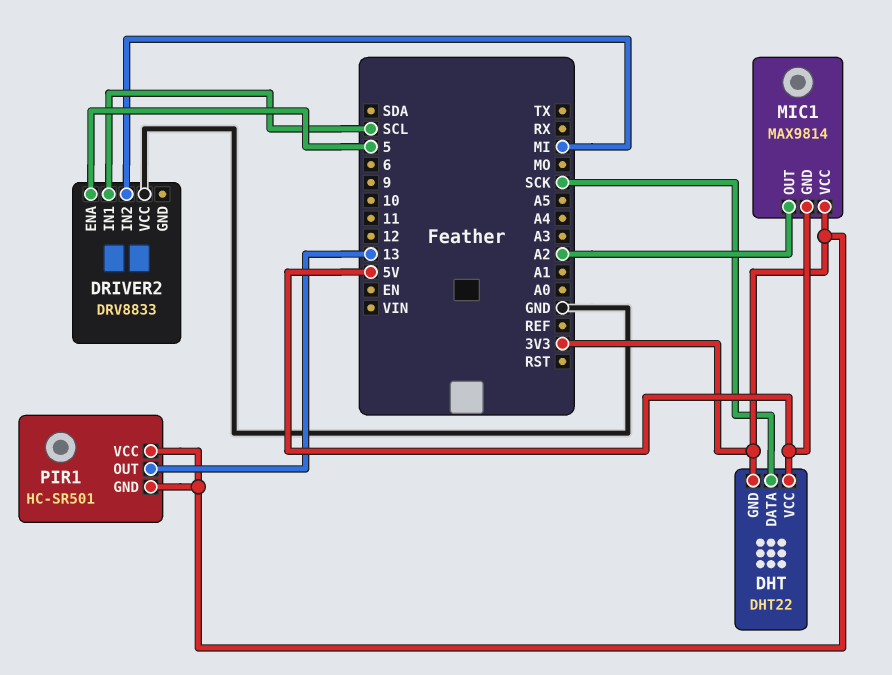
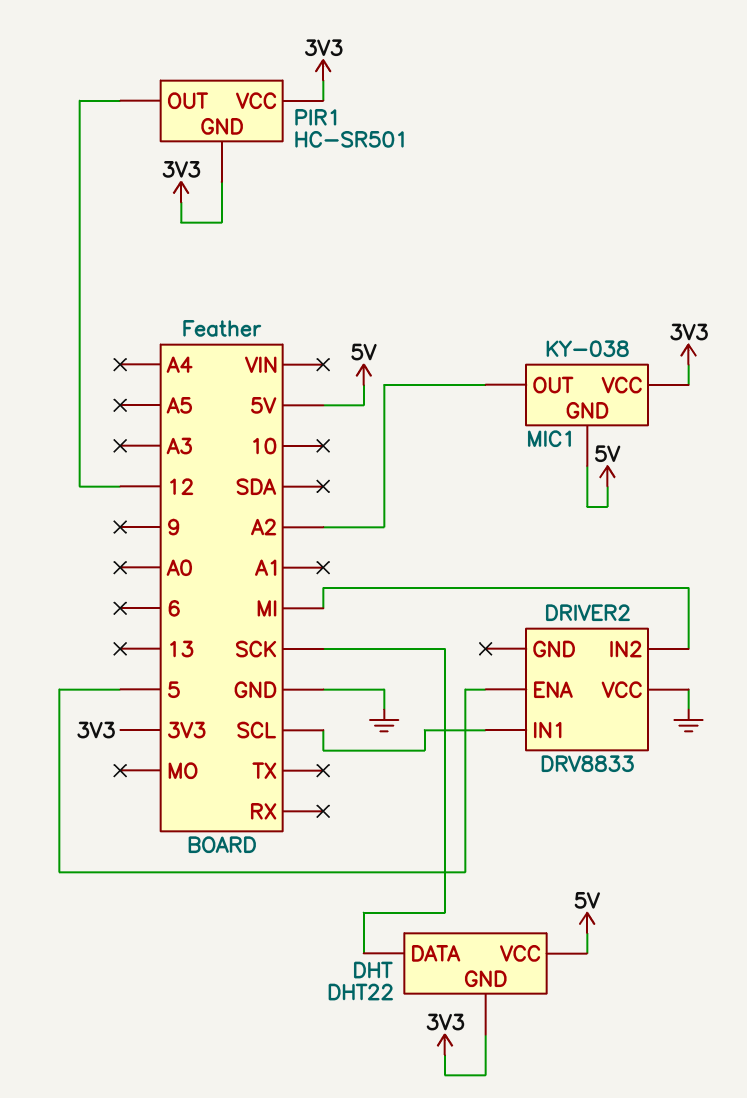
MIC1: MAX9814 -> KY-038
PIR1 pin OUT: 13 -> 12

